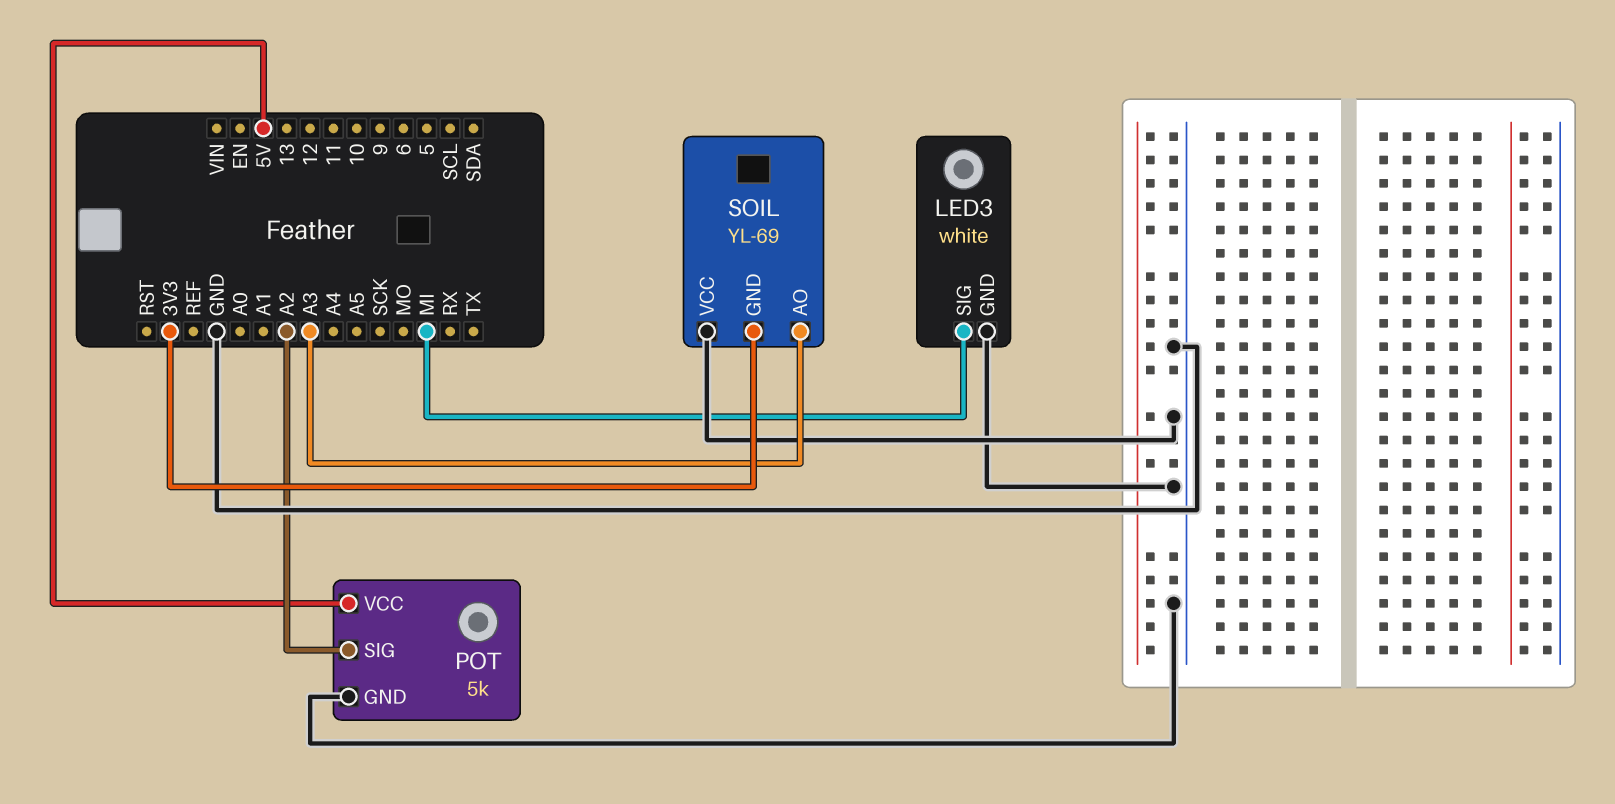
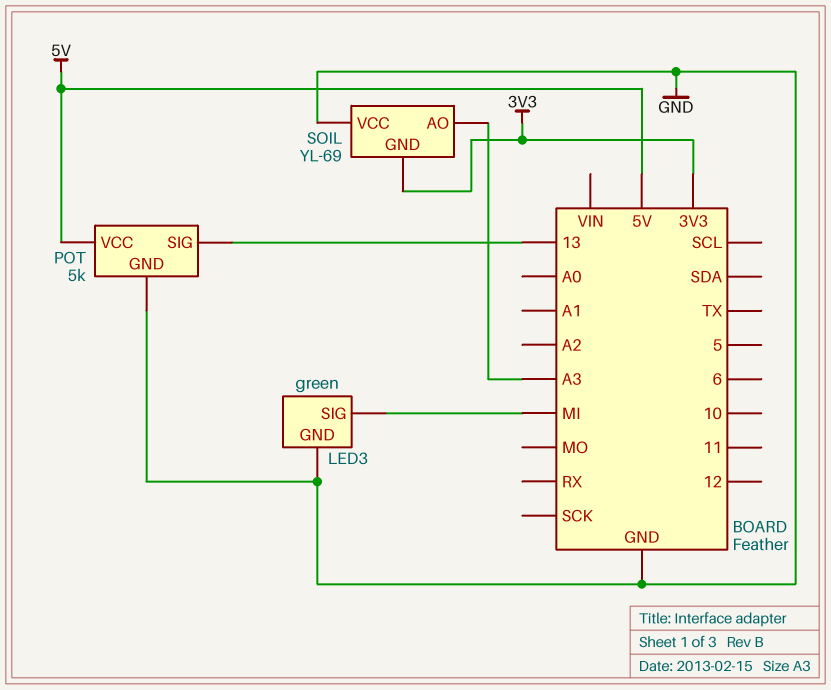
LED3: white -> green
POT pin SIG: A2 -> 13

